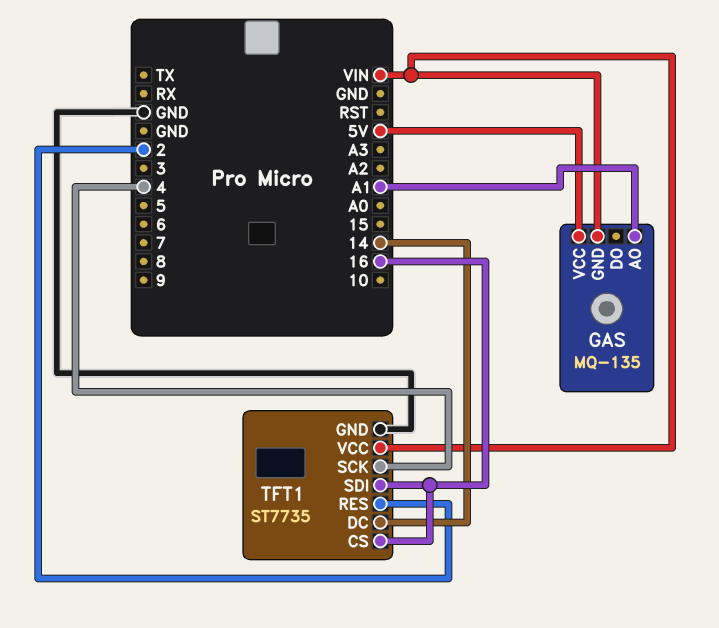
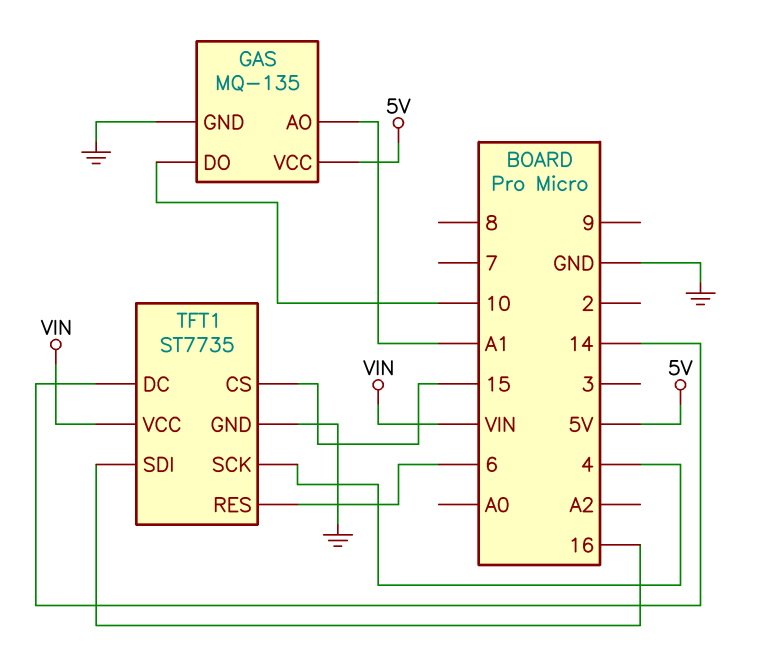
GAS pin DO: none -> 10
GAS pin GND: VIN -> GND
TFT1 pin CS: 16 -> 15
TFT1 pin RES: 2 -> 6

